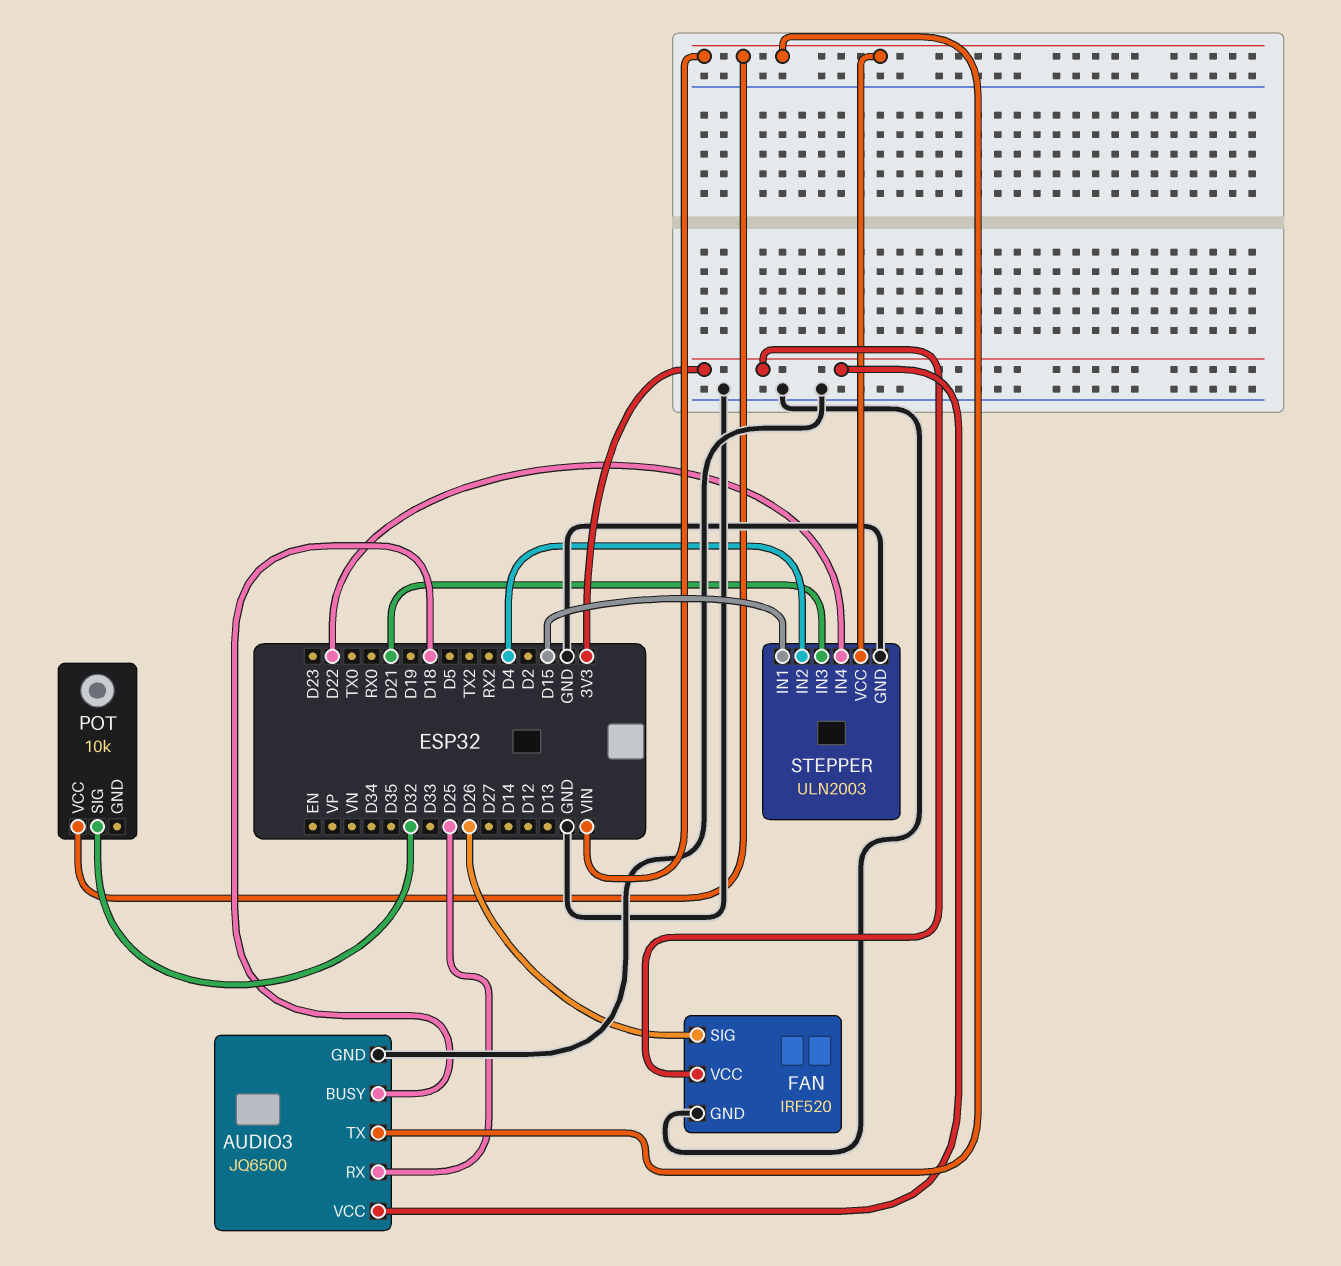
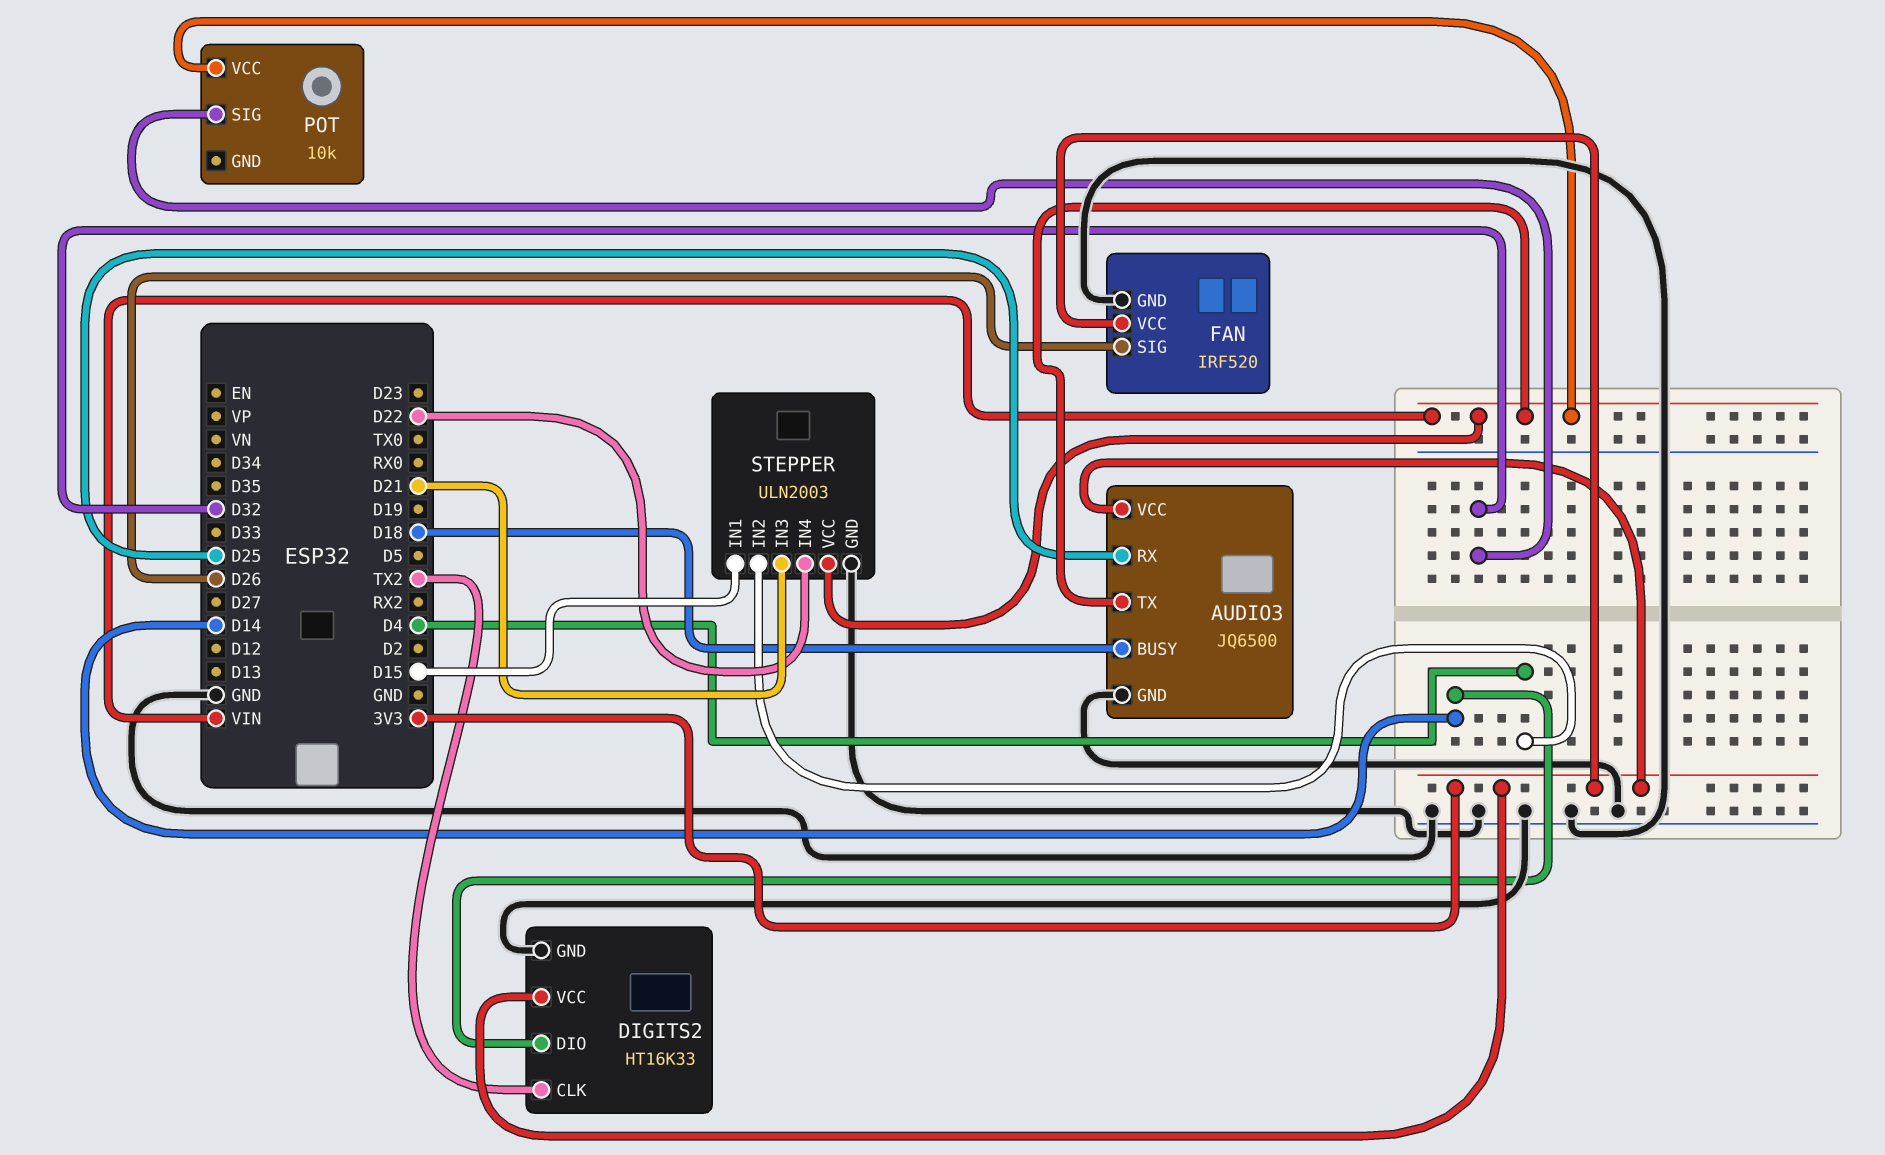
DIGITS2: none -> HT16K33
DIGITS2 pin CLK: none -> TX2
DIGITS2 pin DIO: none -> D14
DIGITS2 pin GND: none -> GND
DIGITS2 pin VCC: none -> 3V3

